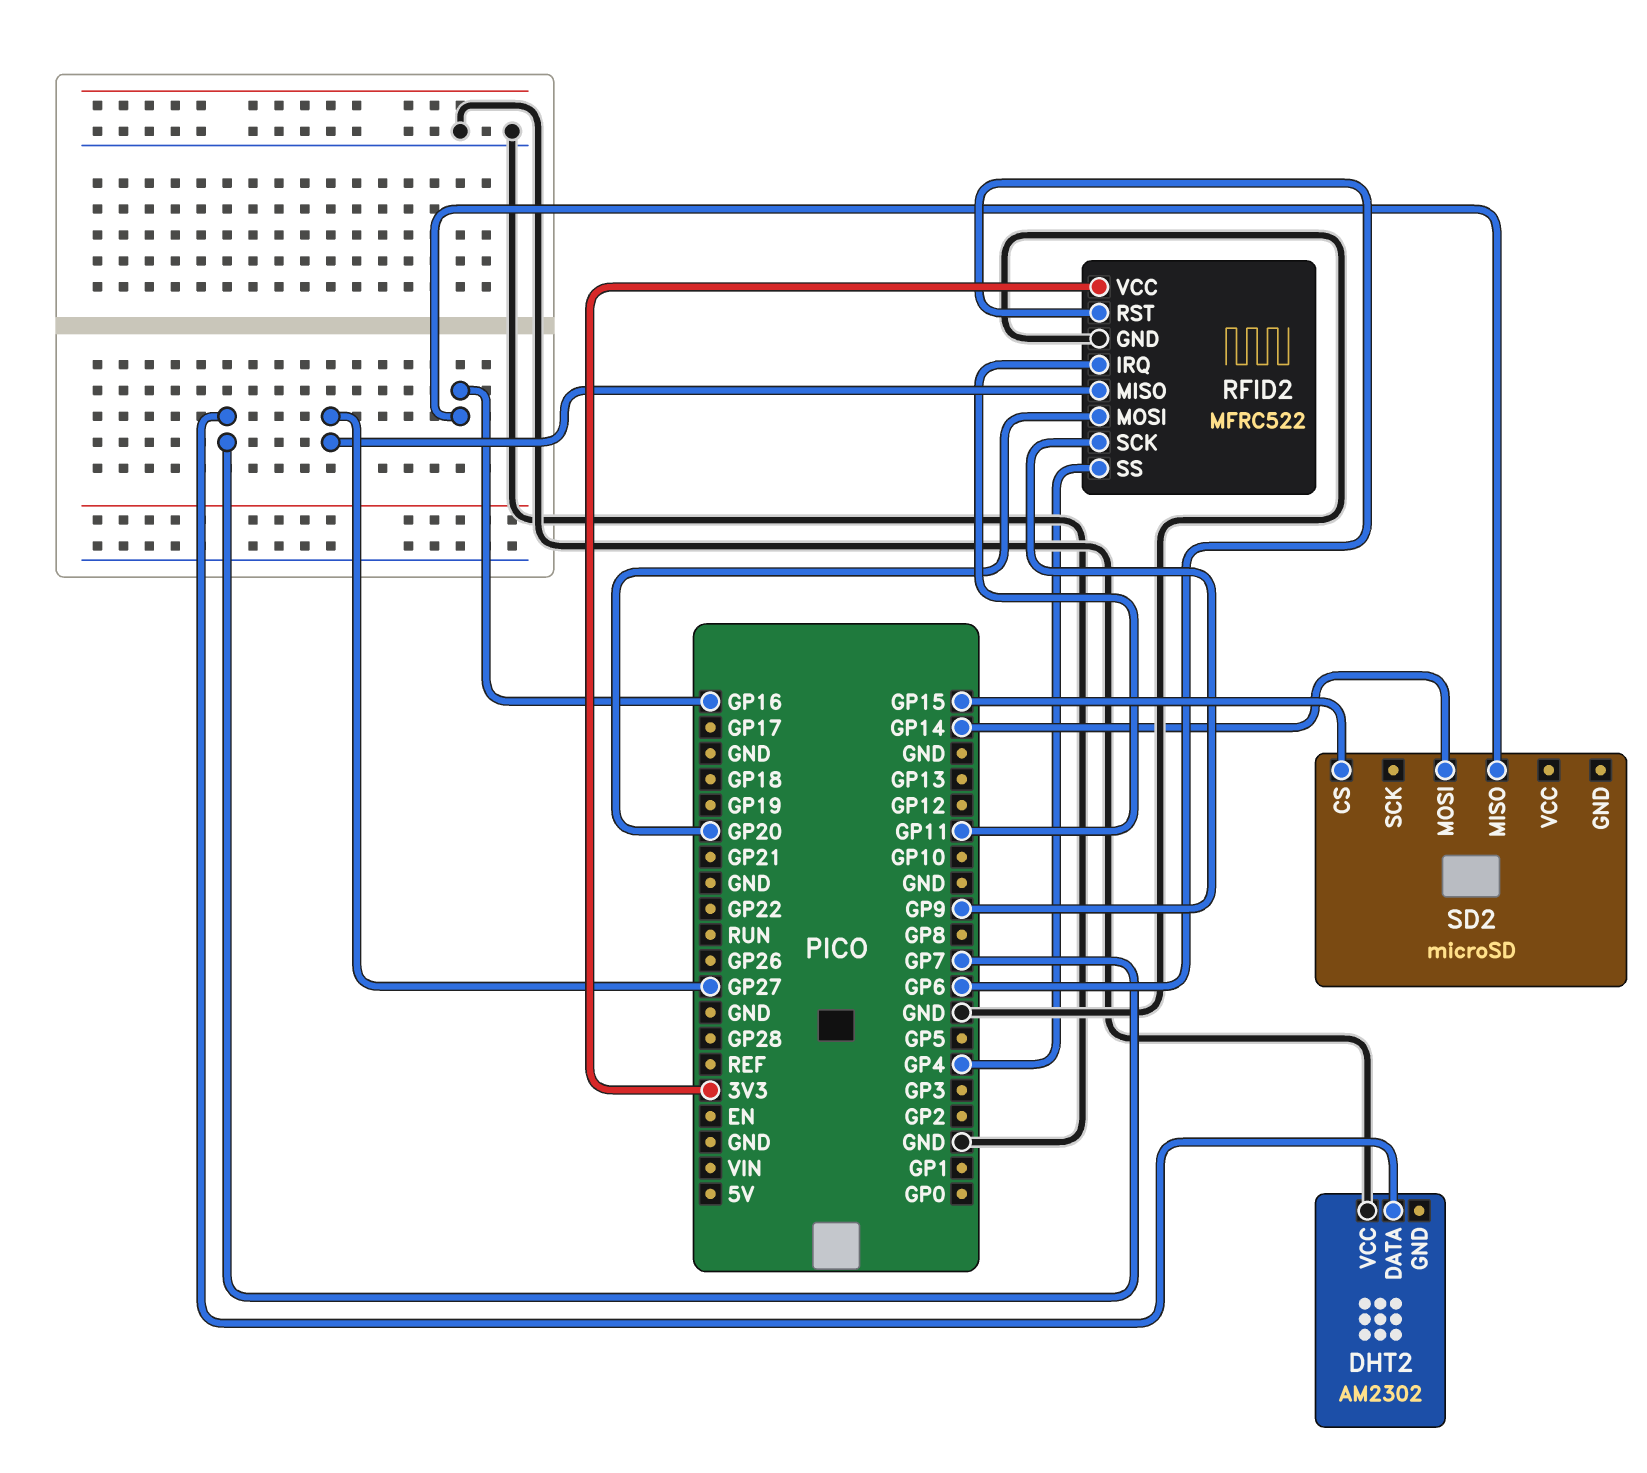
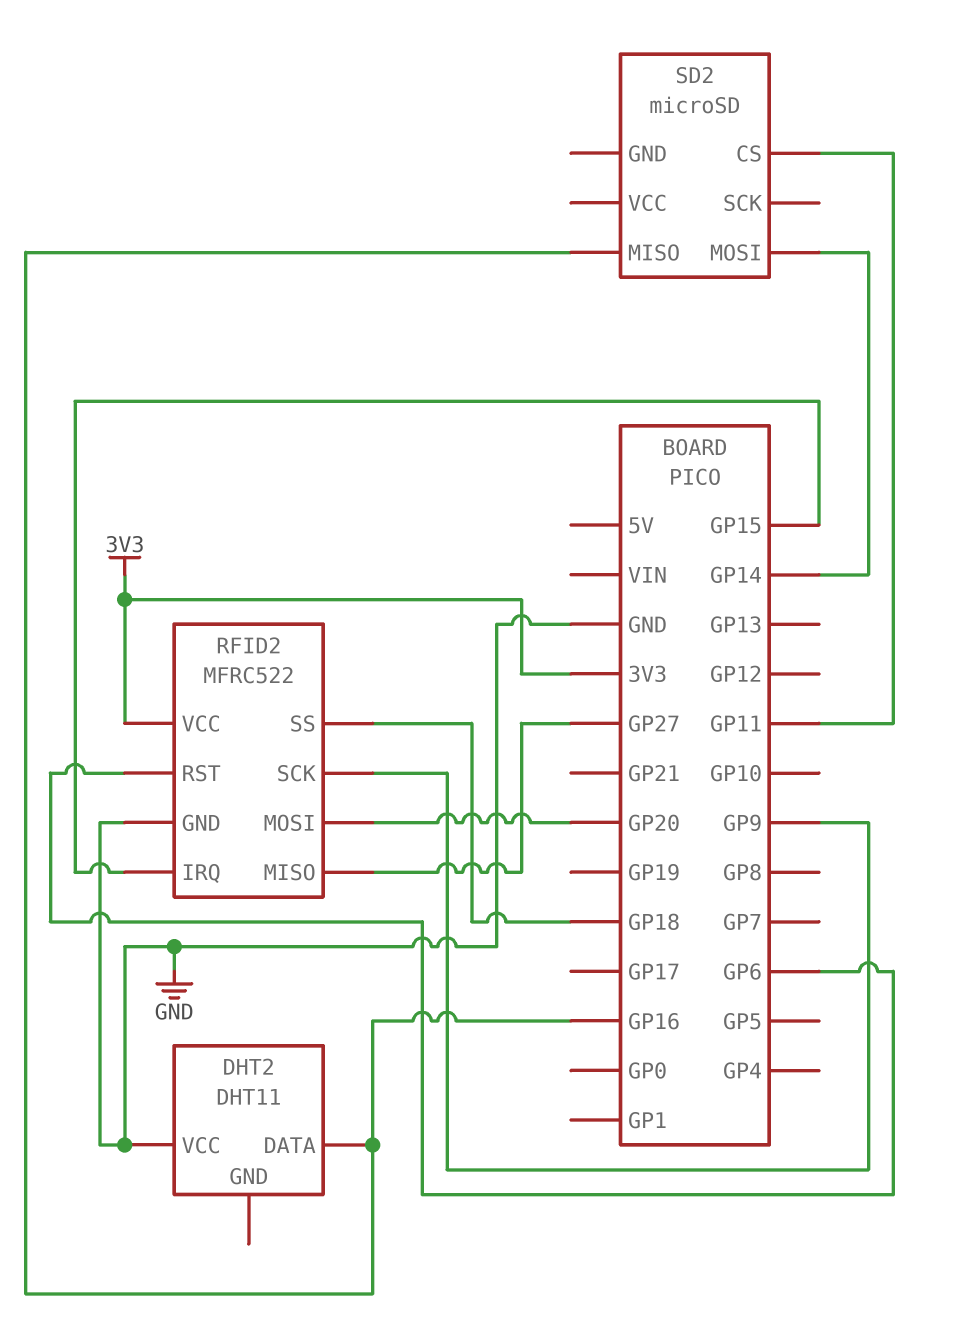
DHT2: AM2302 -> DHT11
DHT2 pin DATA: GP7 -> GP16
RFID2 pin IRQ: GP11 -> GP15
RFID2 pin SS: GP4 -> GP18
SD2 pin CS: GP15 -> GP11

